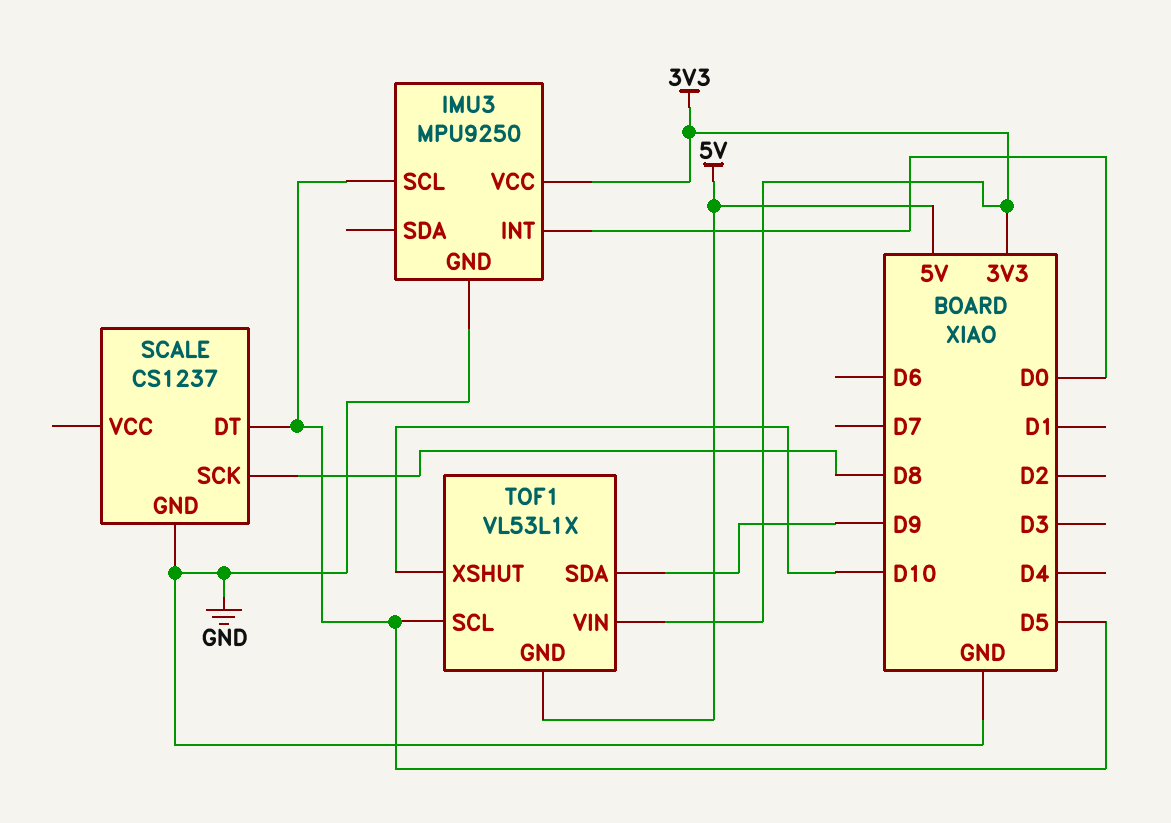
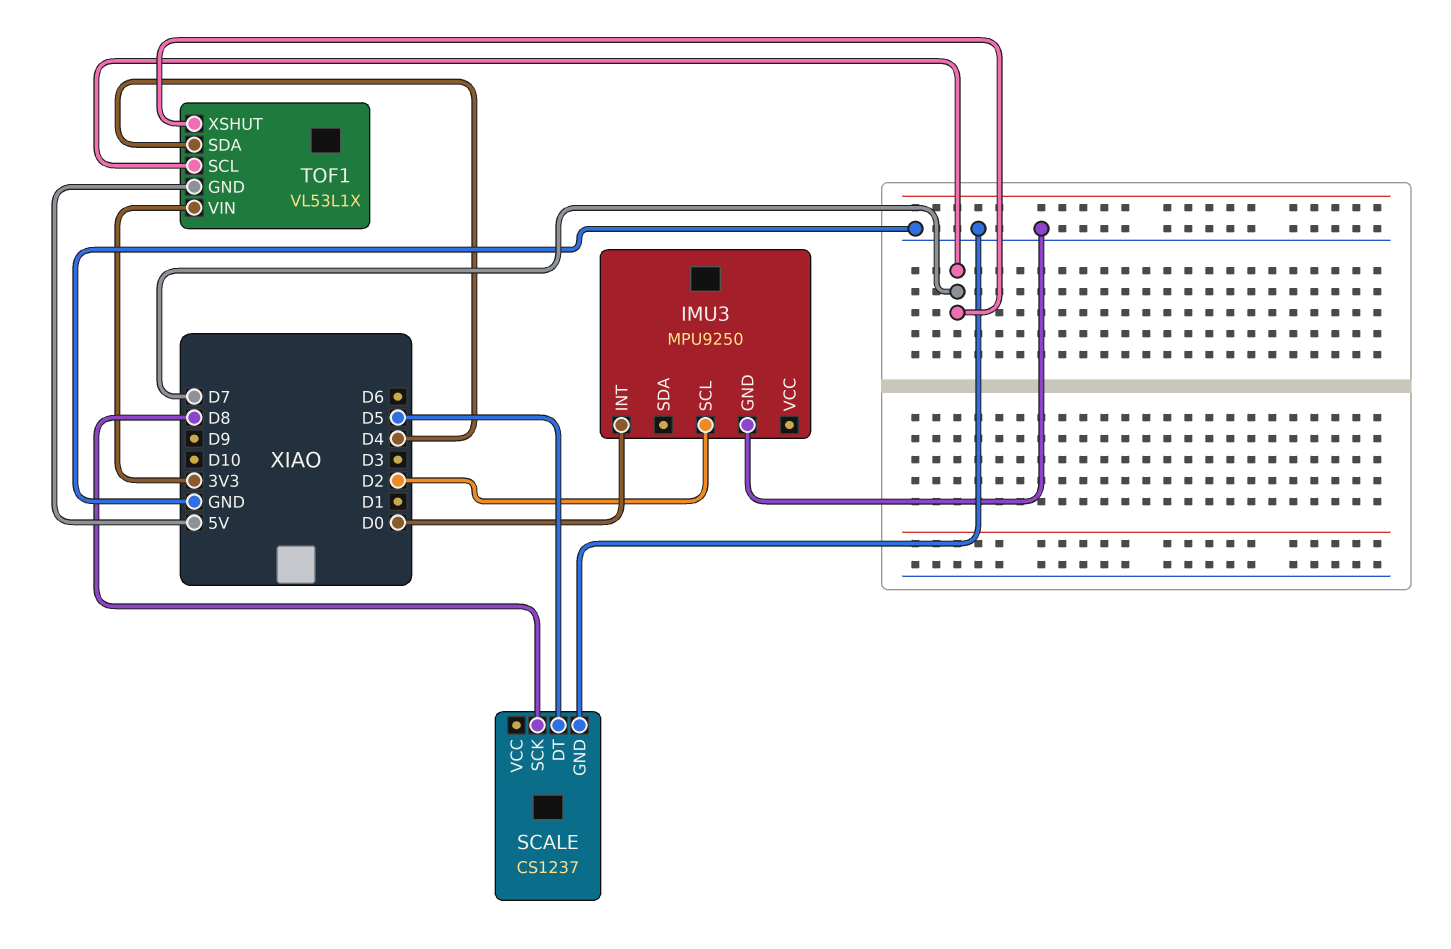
IMU3 pin SCL: D5 -> D2
IMU3 pin VCC: 3V3 -> none
TOF1 pin SCL: D5 -> D7
TOF1 pin SDA: D9 -> D4
TOF1 pin XSHUT: D10 -> D7

